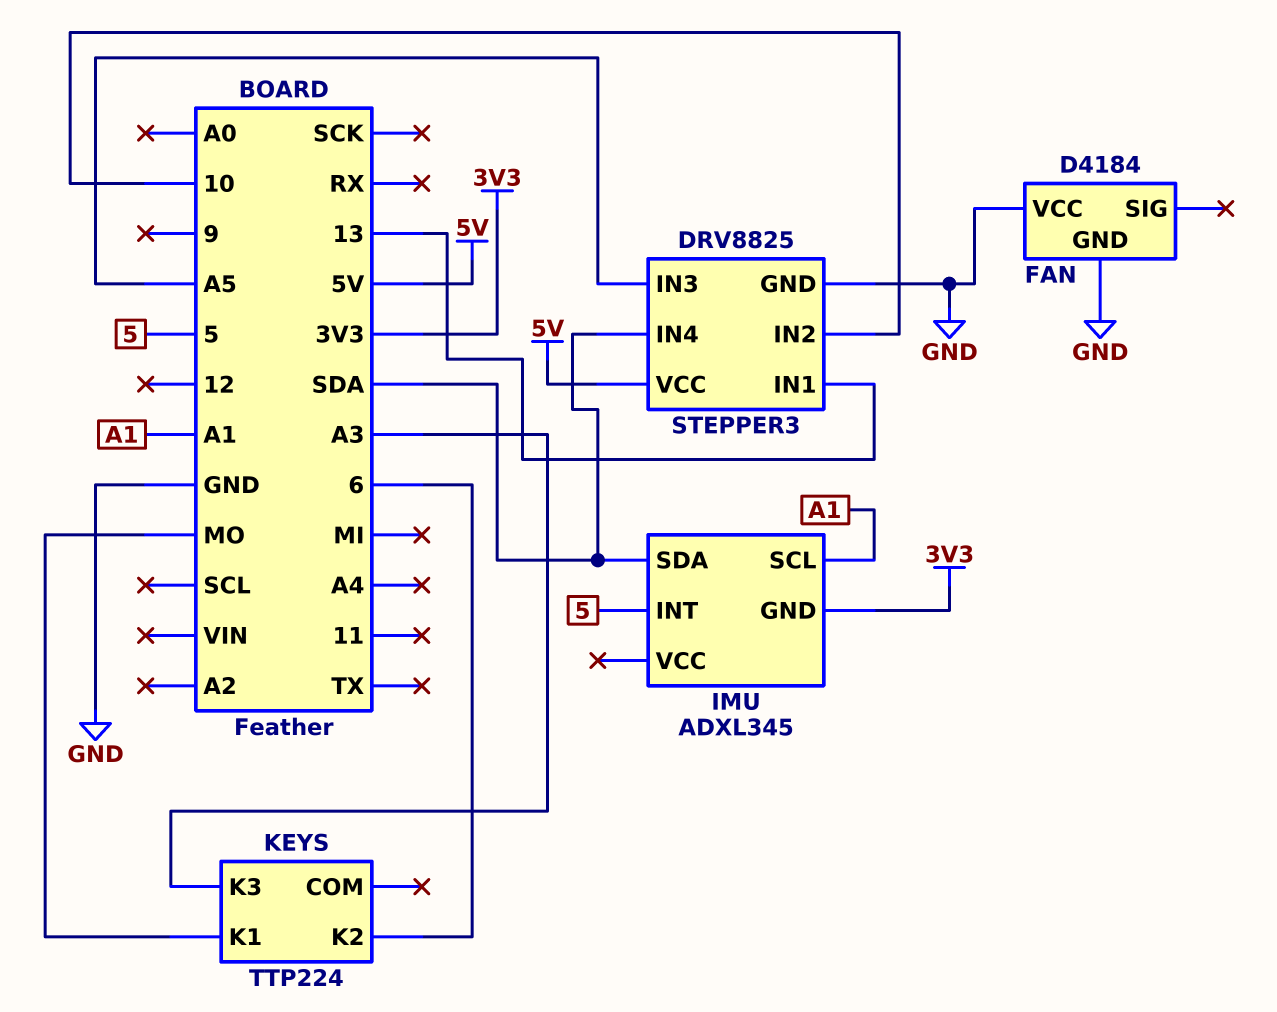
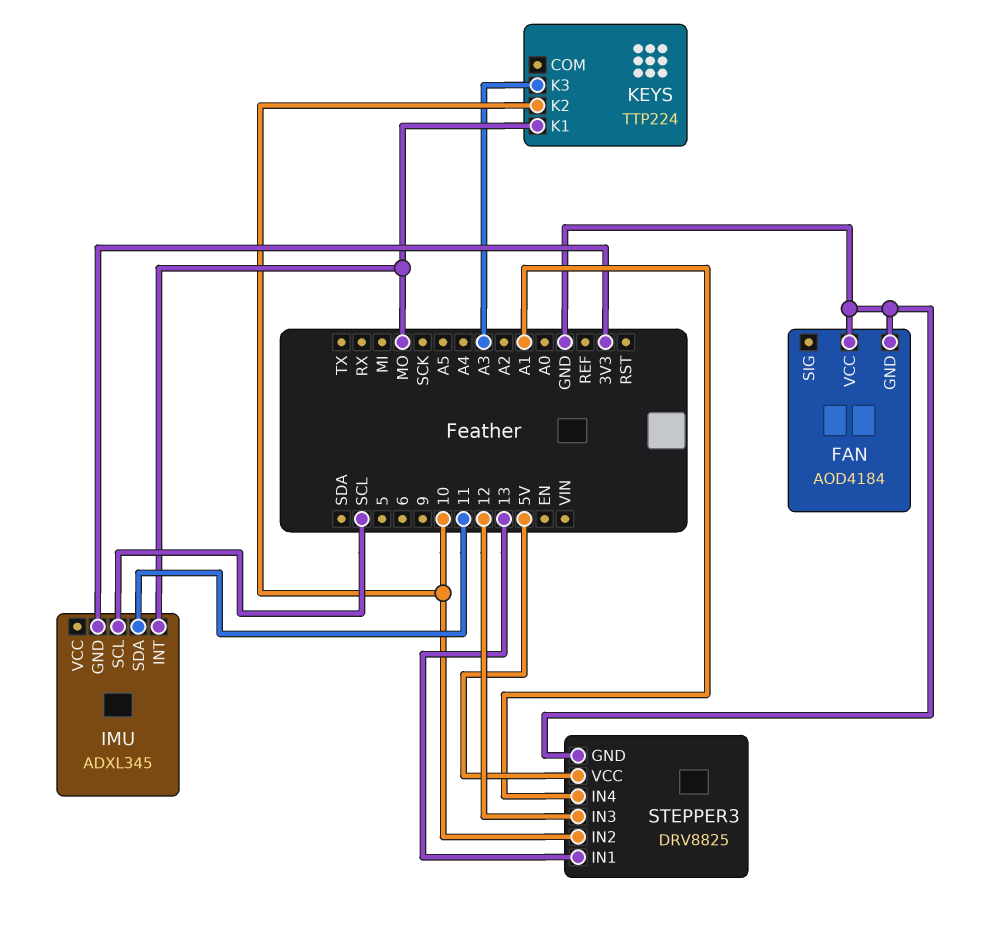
FAN: D4184 -> AOD4184
IMU pin INT: 5 -> MO
IMU pin SCL: A1 -> SCL
IMU pin SDA: SDA -> 11
KEYS pin K2: 6 -> 10
STEPPER3 pin IN3: A5 -> 12
STEPPER3 pin IN4: SDA -> A1

